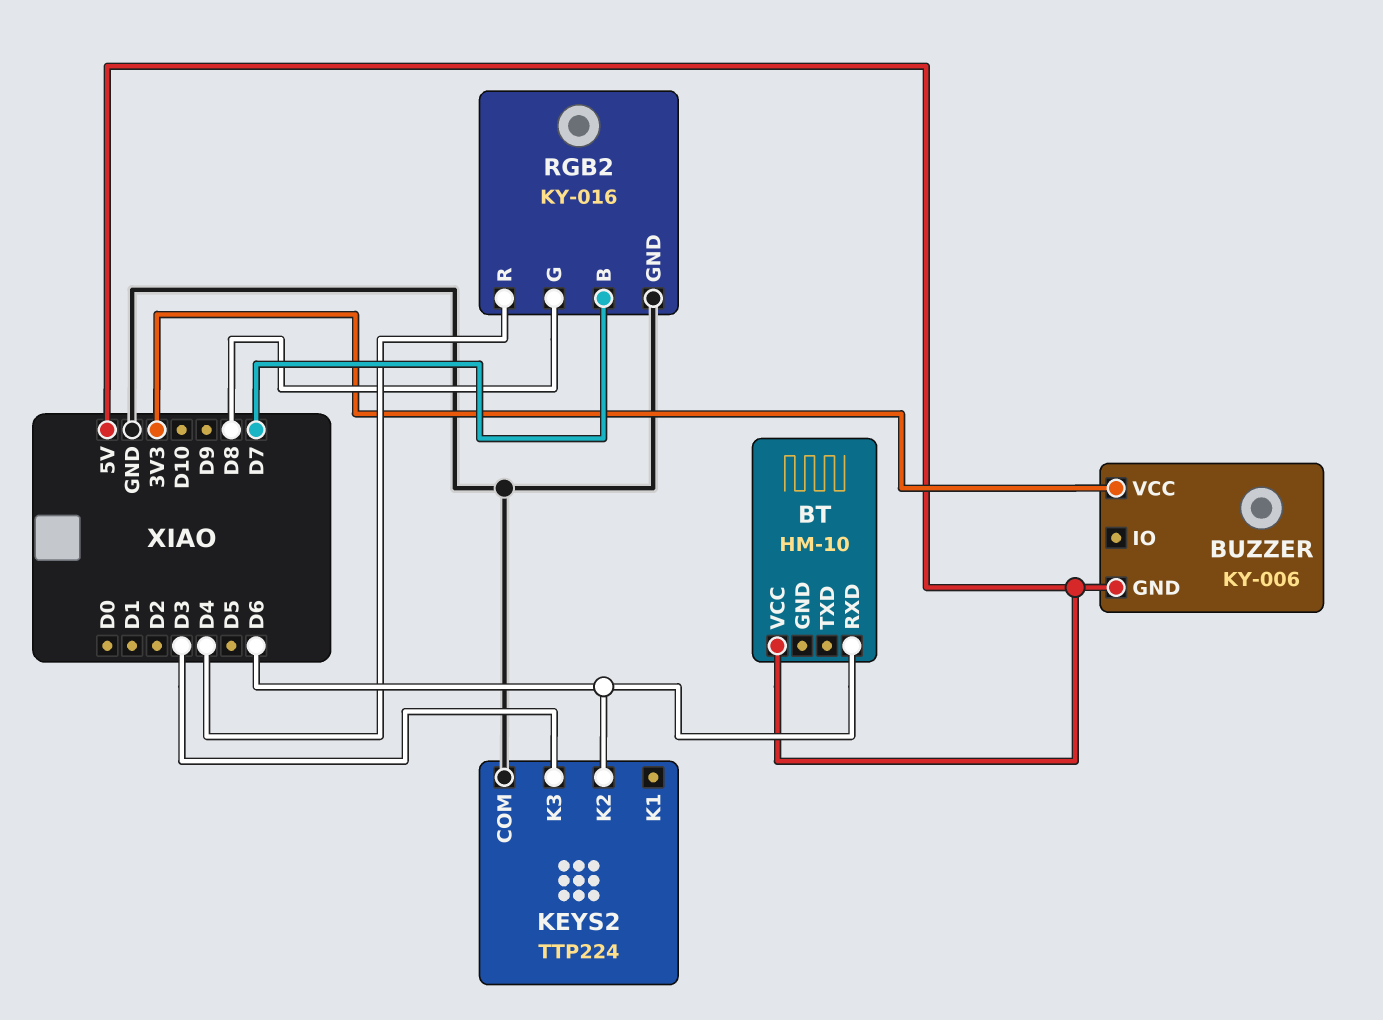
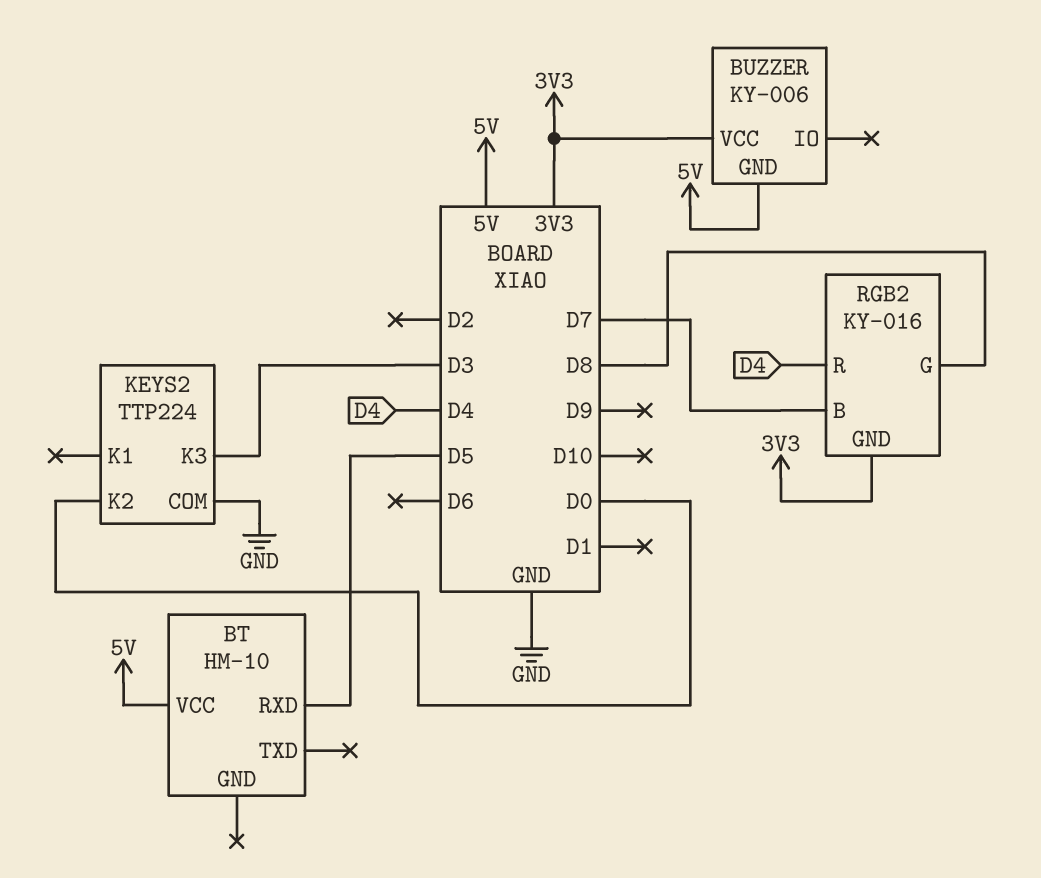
BT pin RXD: D6 -> D5
KEYS2 pin K2: D6 -> D0
RGB2 pin GND: GND -> 3V3

